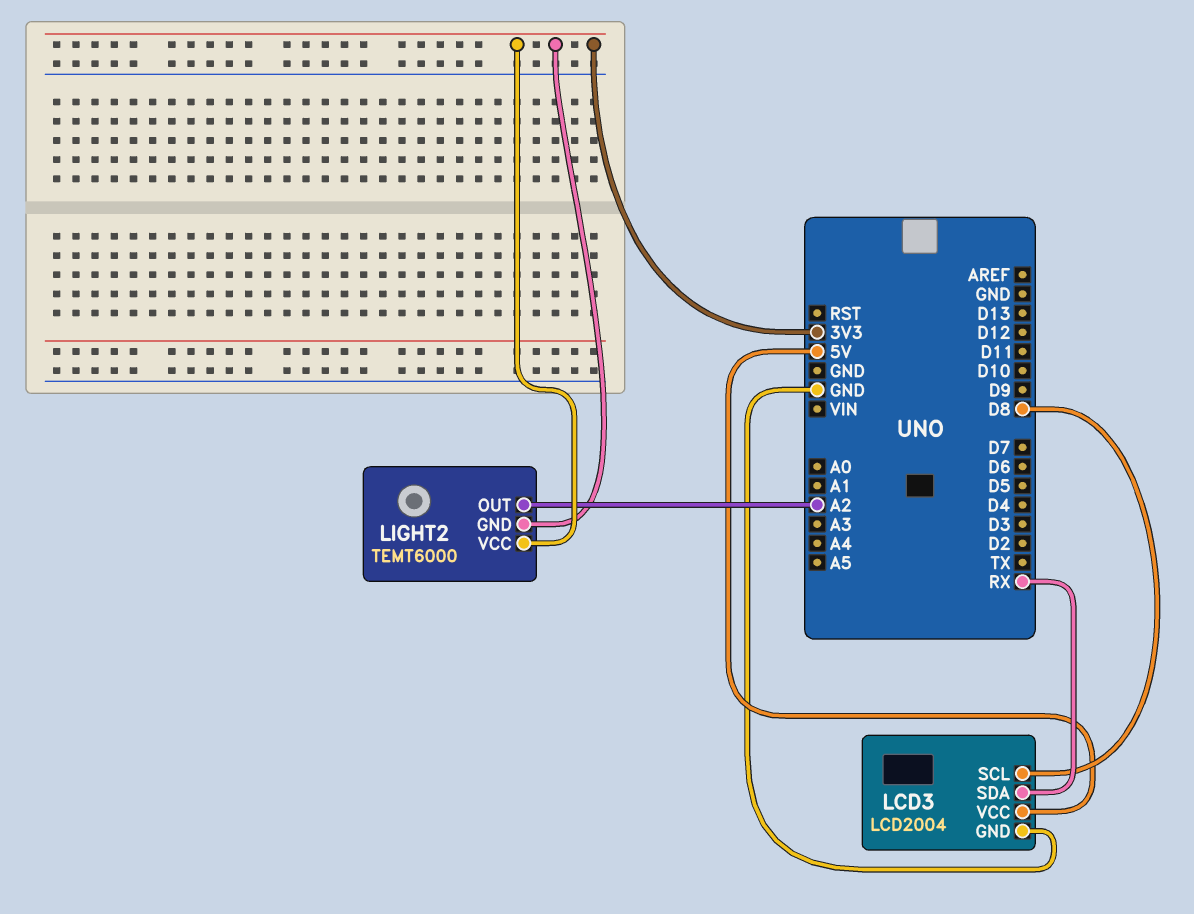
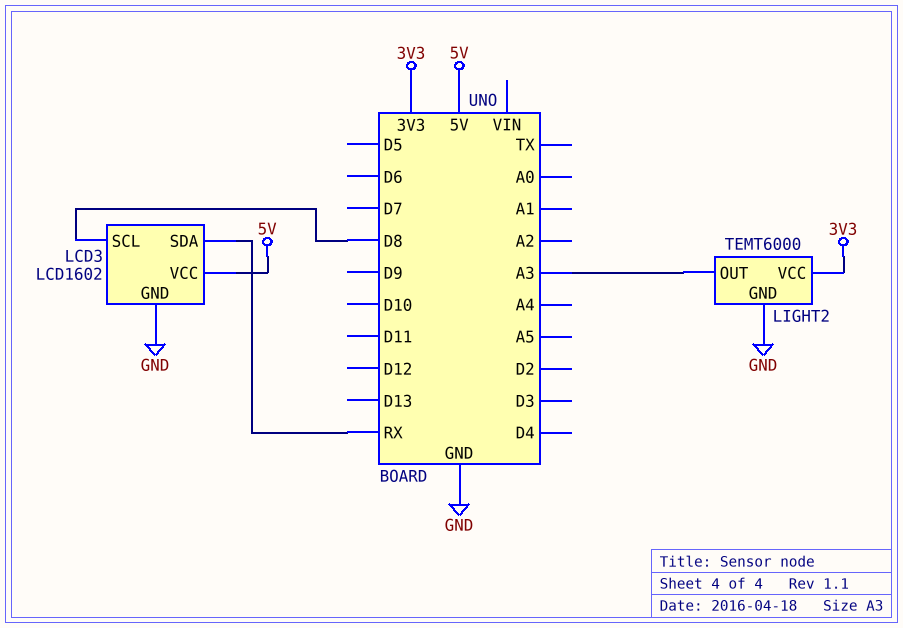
LCD3: LCD2004 -> LCD1602
LIGHT2 pin GND: 3V3 -> GND
LIGHT2 pin OUT: A2 -> A3

